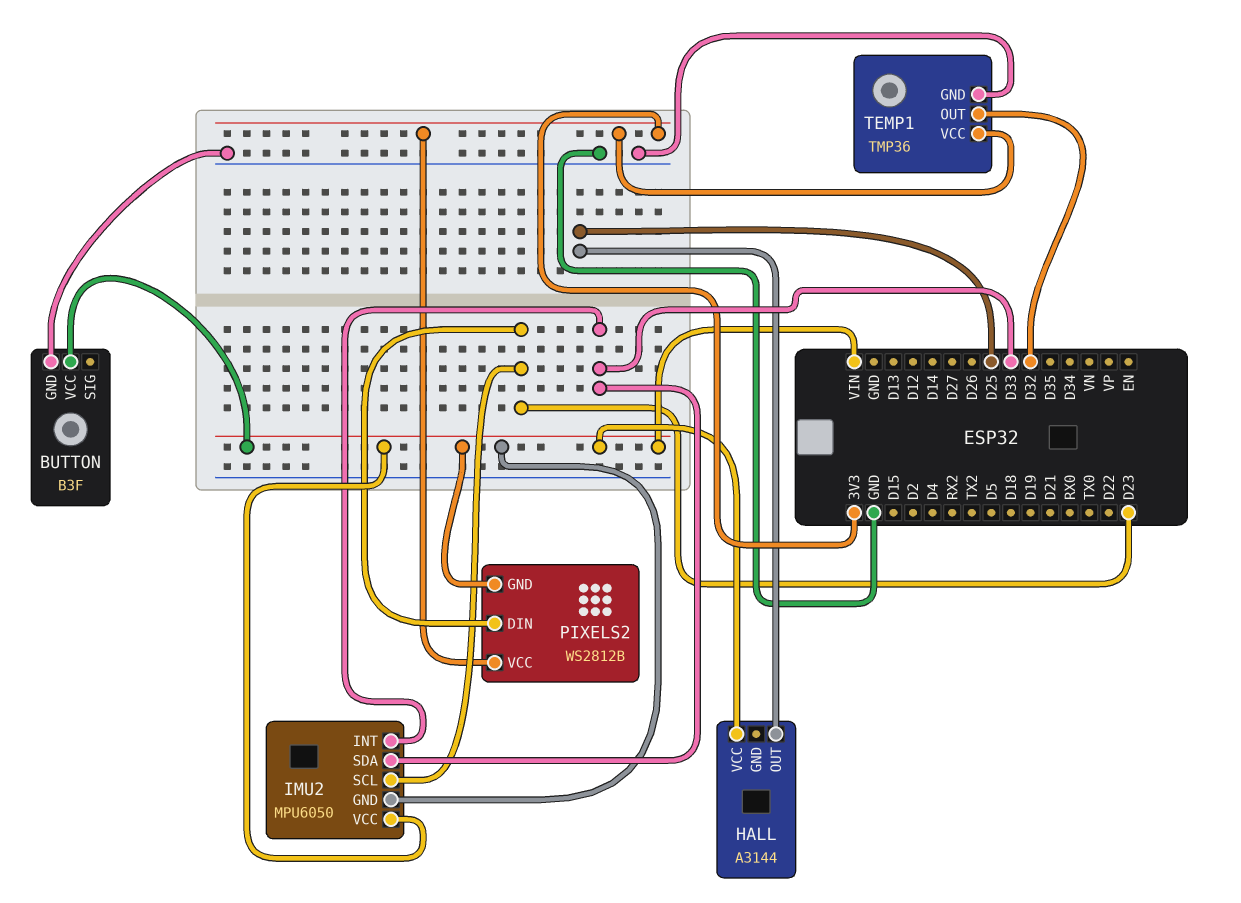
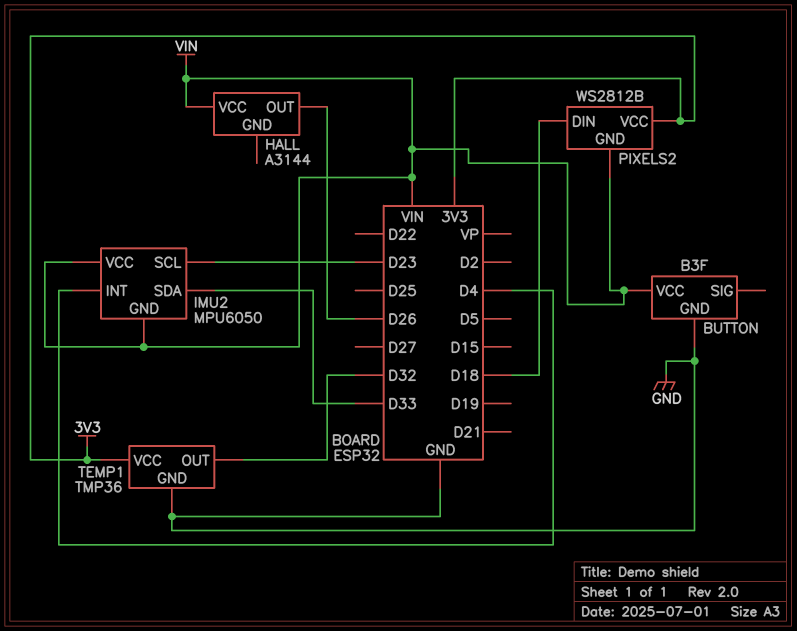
HALL pin OUT: D25 -> D26
IMU2 pin INT: D33 -> D4
PIXELS2 pin DIN: D23 -> D18

